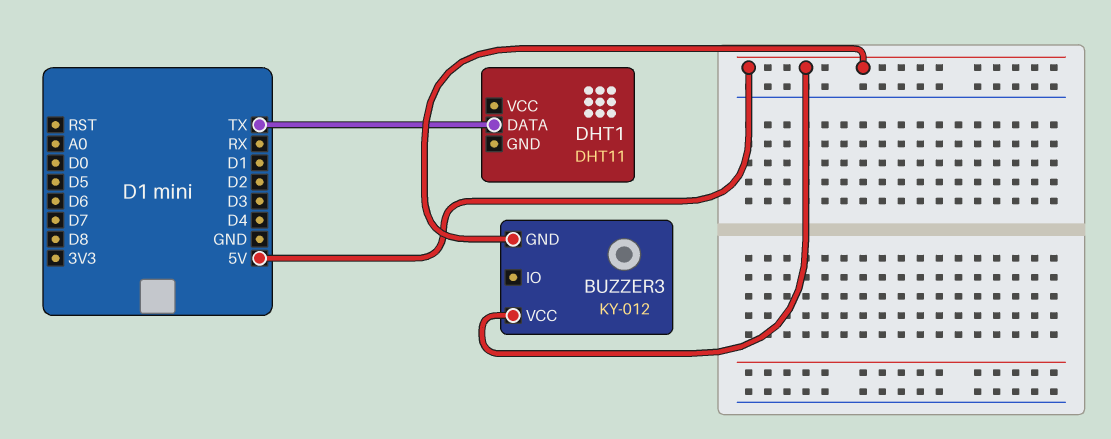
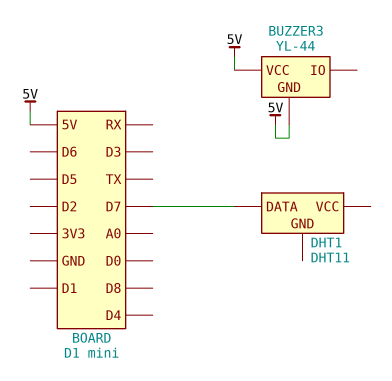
BUZZER3: KY-012 -> YL-44
DHT1 pin DATA: TX -> D7

